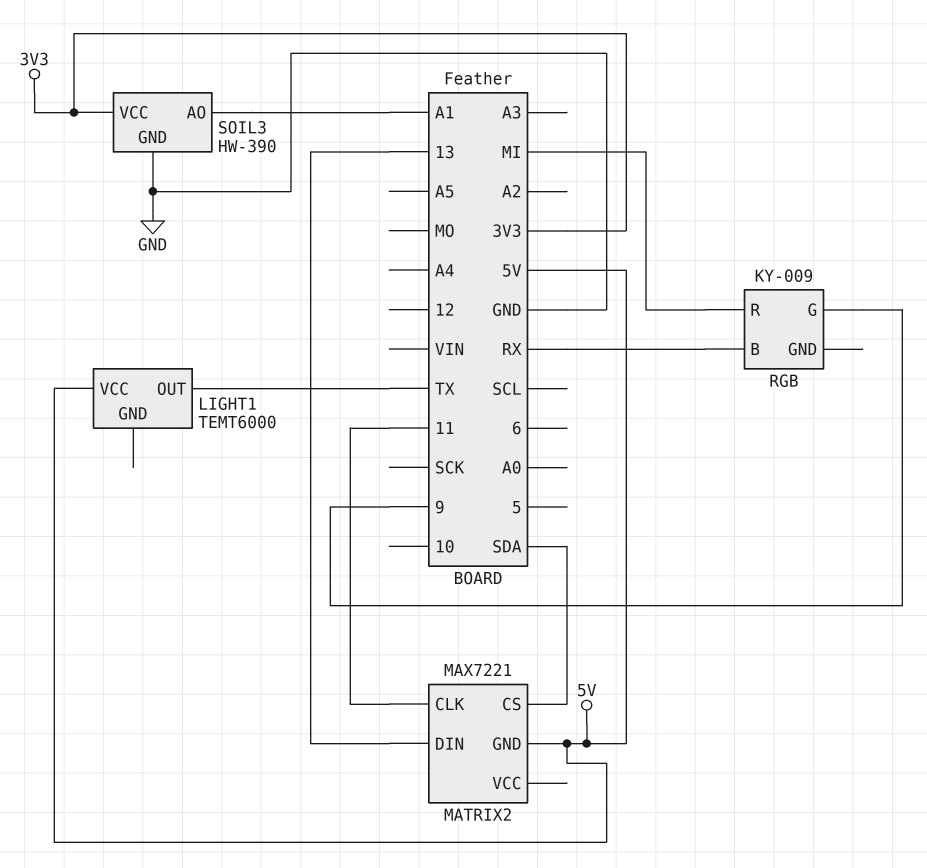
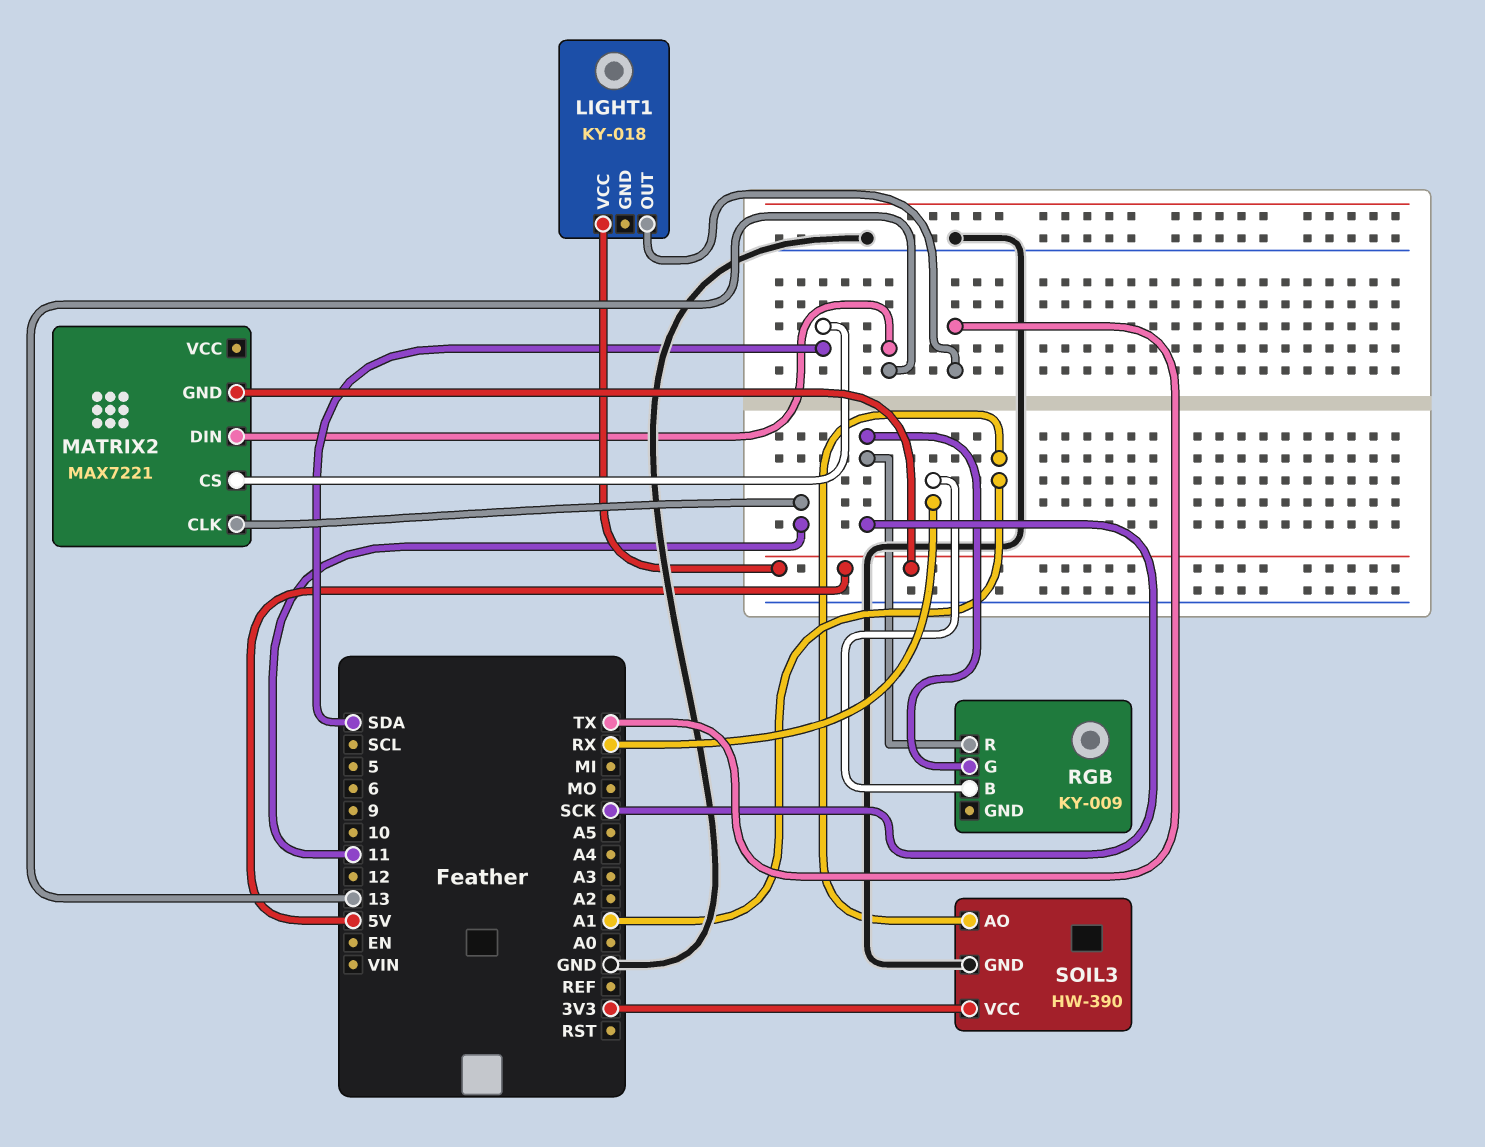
LIGHT1: TEMT6000 -> KY-018
RGB pin G: 9 -> SCK
RGB pin R: MI -> SCK

